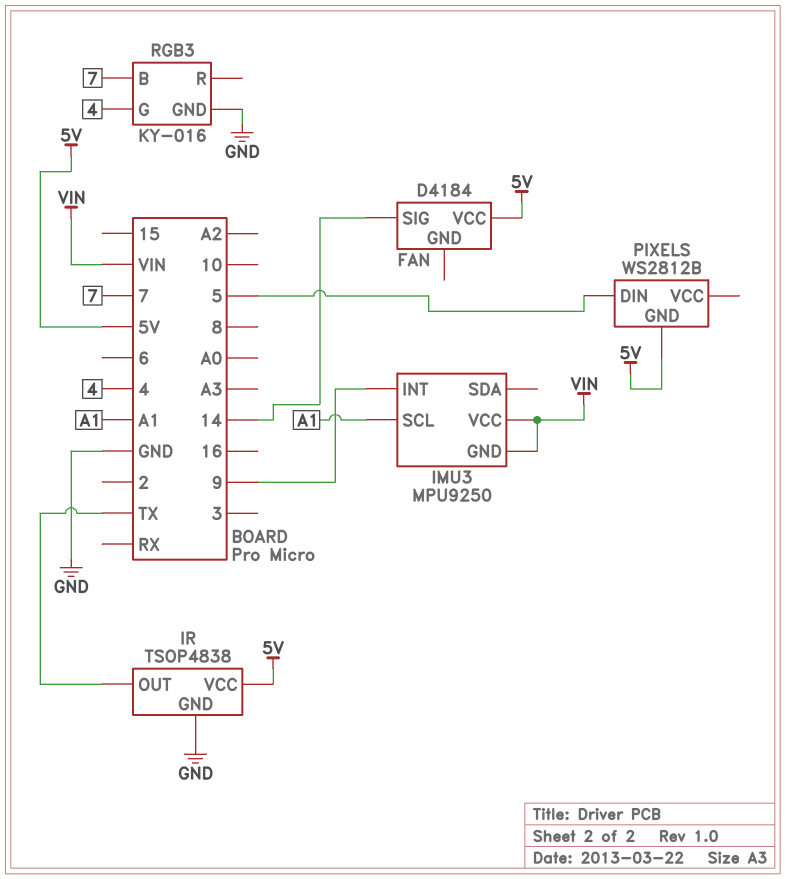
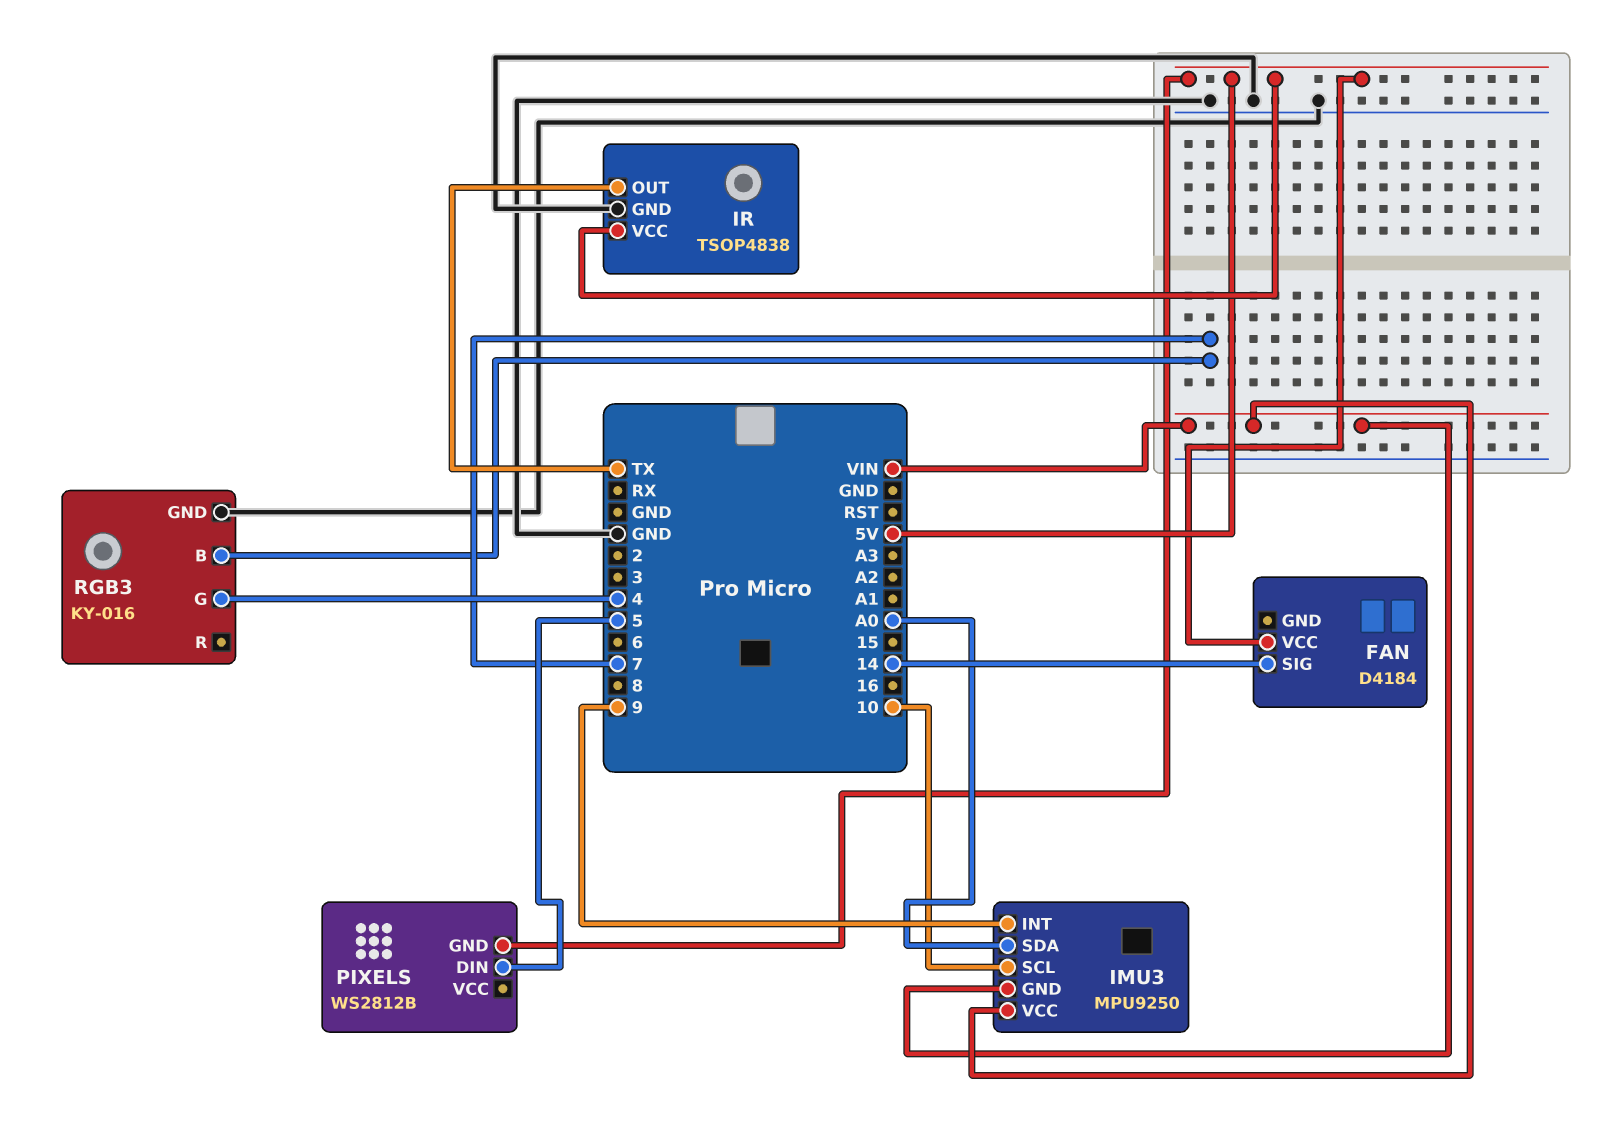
IMU3 pin SCL: A1 -> 10
IMU3 pin SDA: none -> A0

